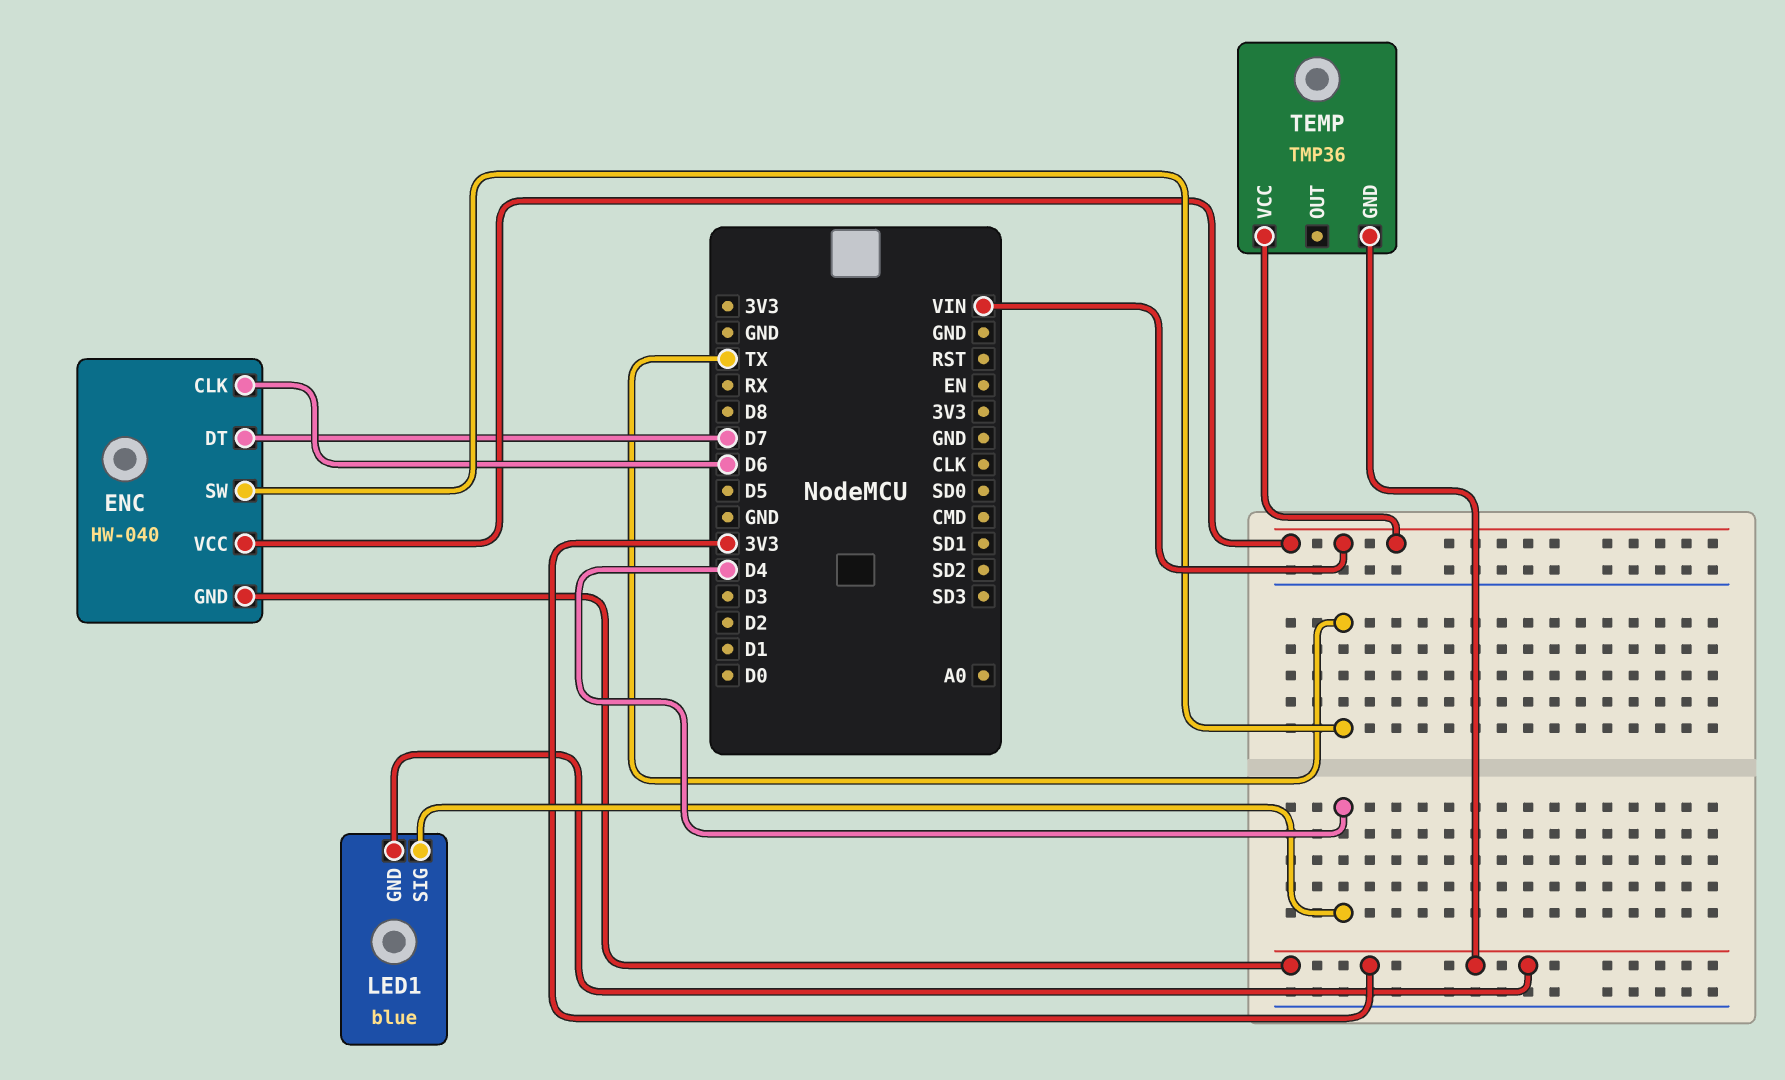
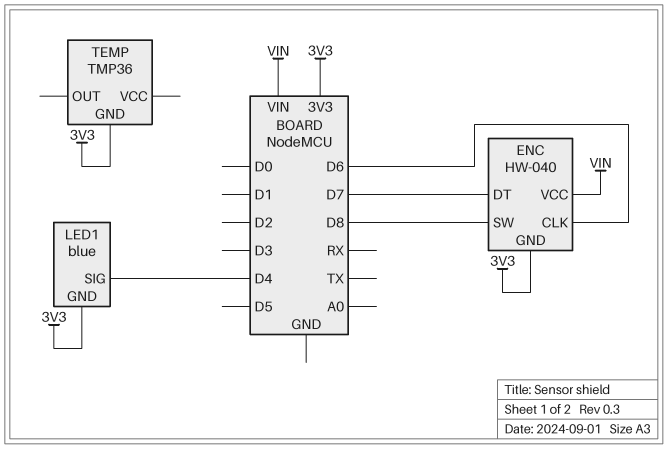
ENC pin SW: TX -> D8
TEMP pin VCC: VIN -> none

